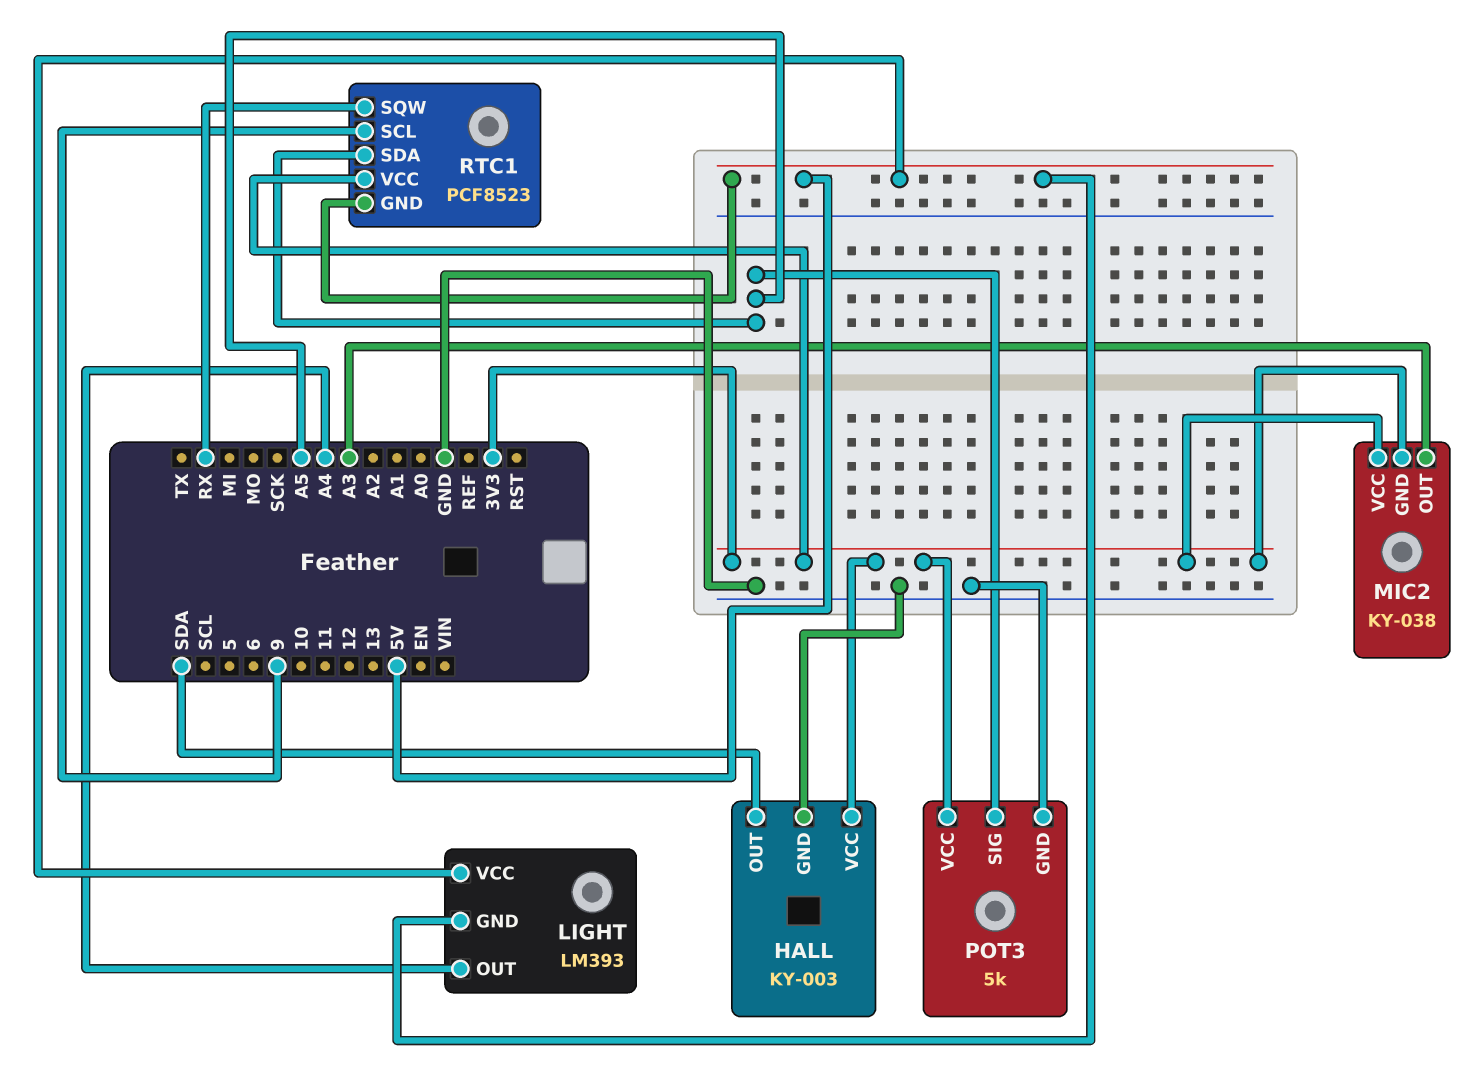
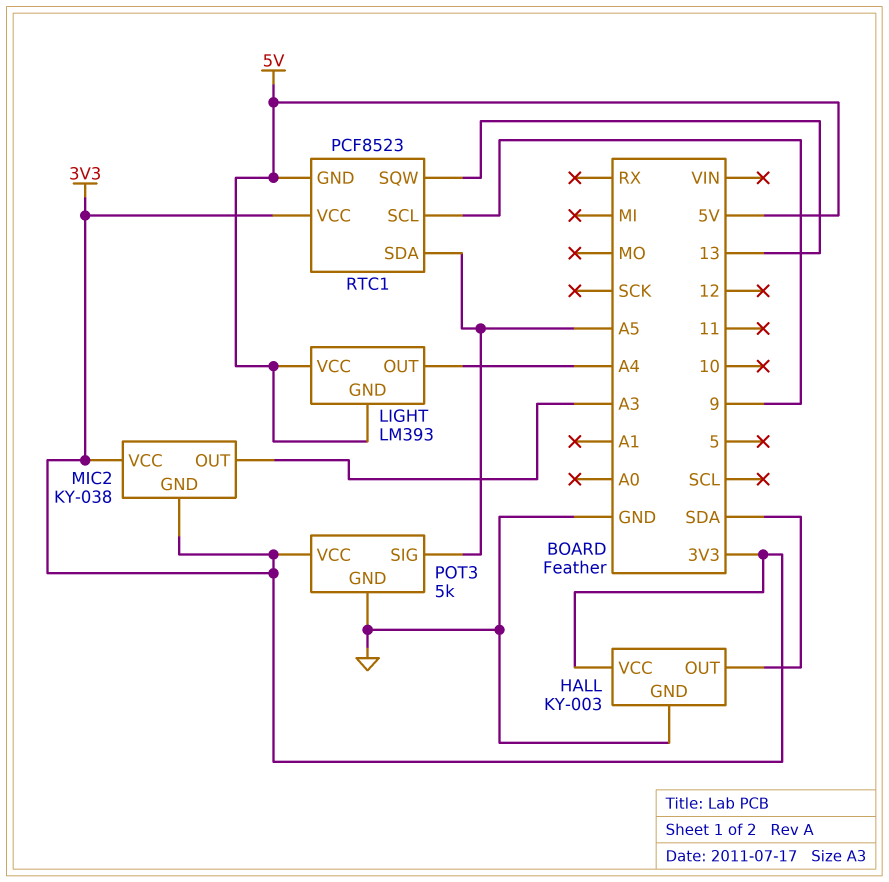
RTC1 pin SQW: RX -> 13

